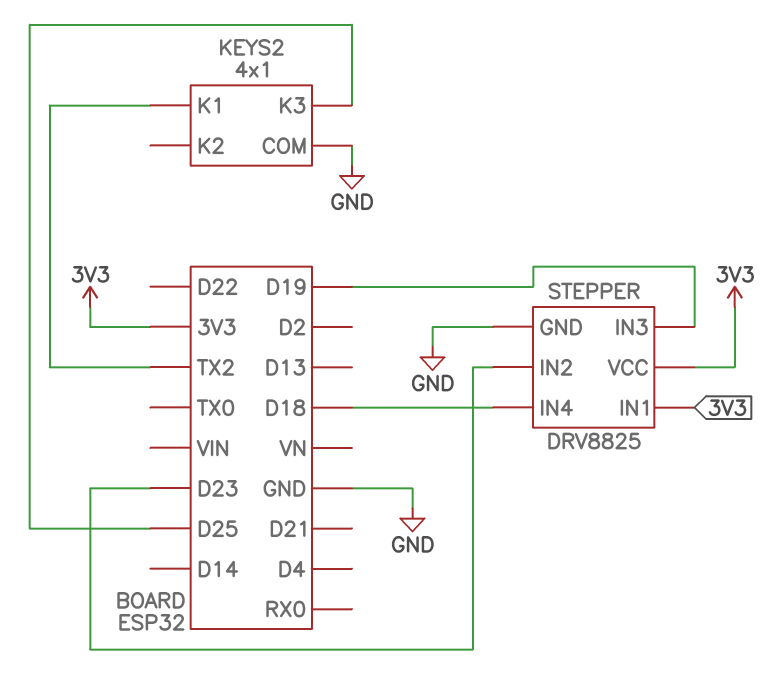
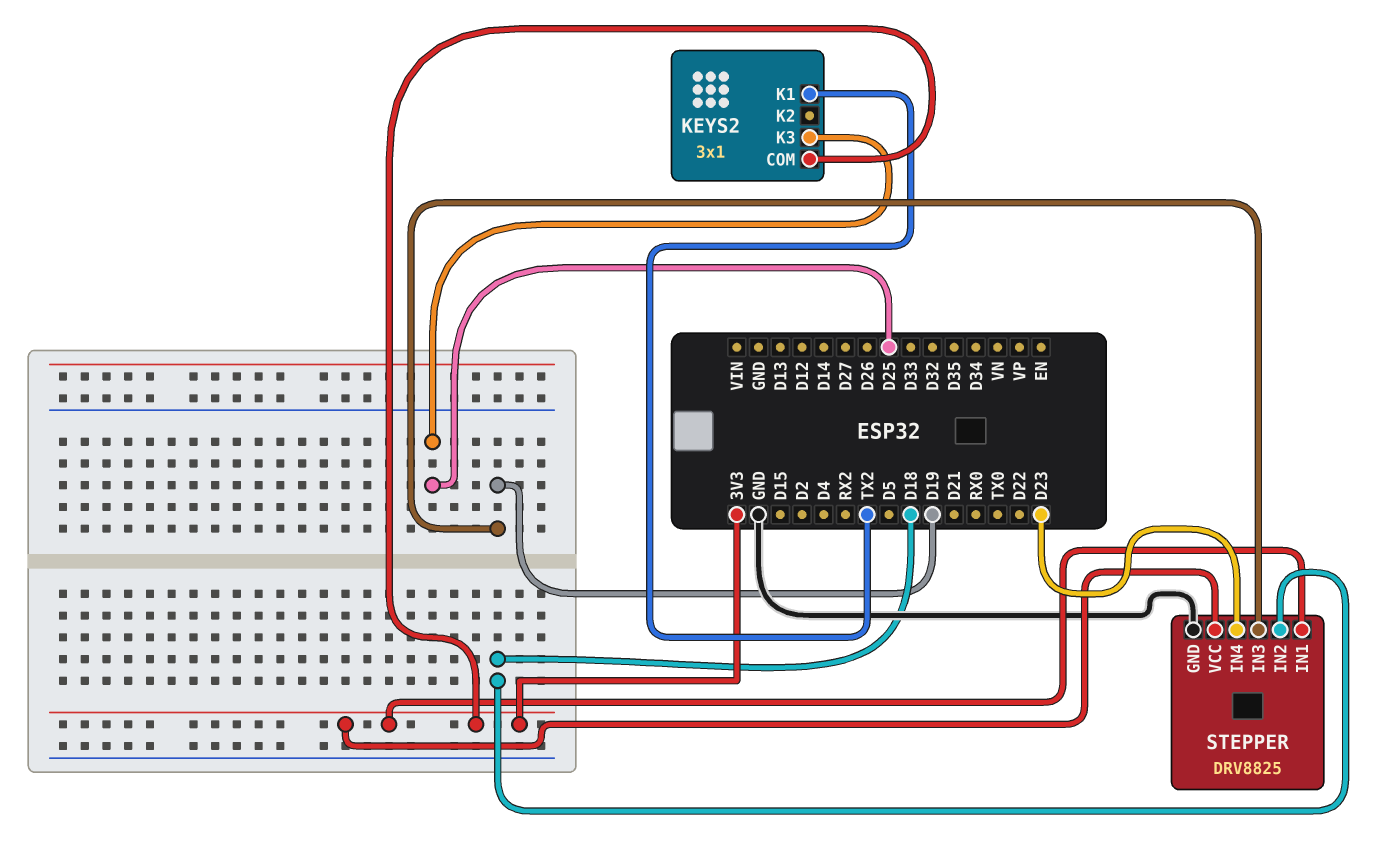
KEYS2: 4x1 -> 3x1
KEYS2 pin COM: GND -> 3V3
STEPPER pin IN2: D23 -> D18
STEPPER pin IN4: D18 -> D23

